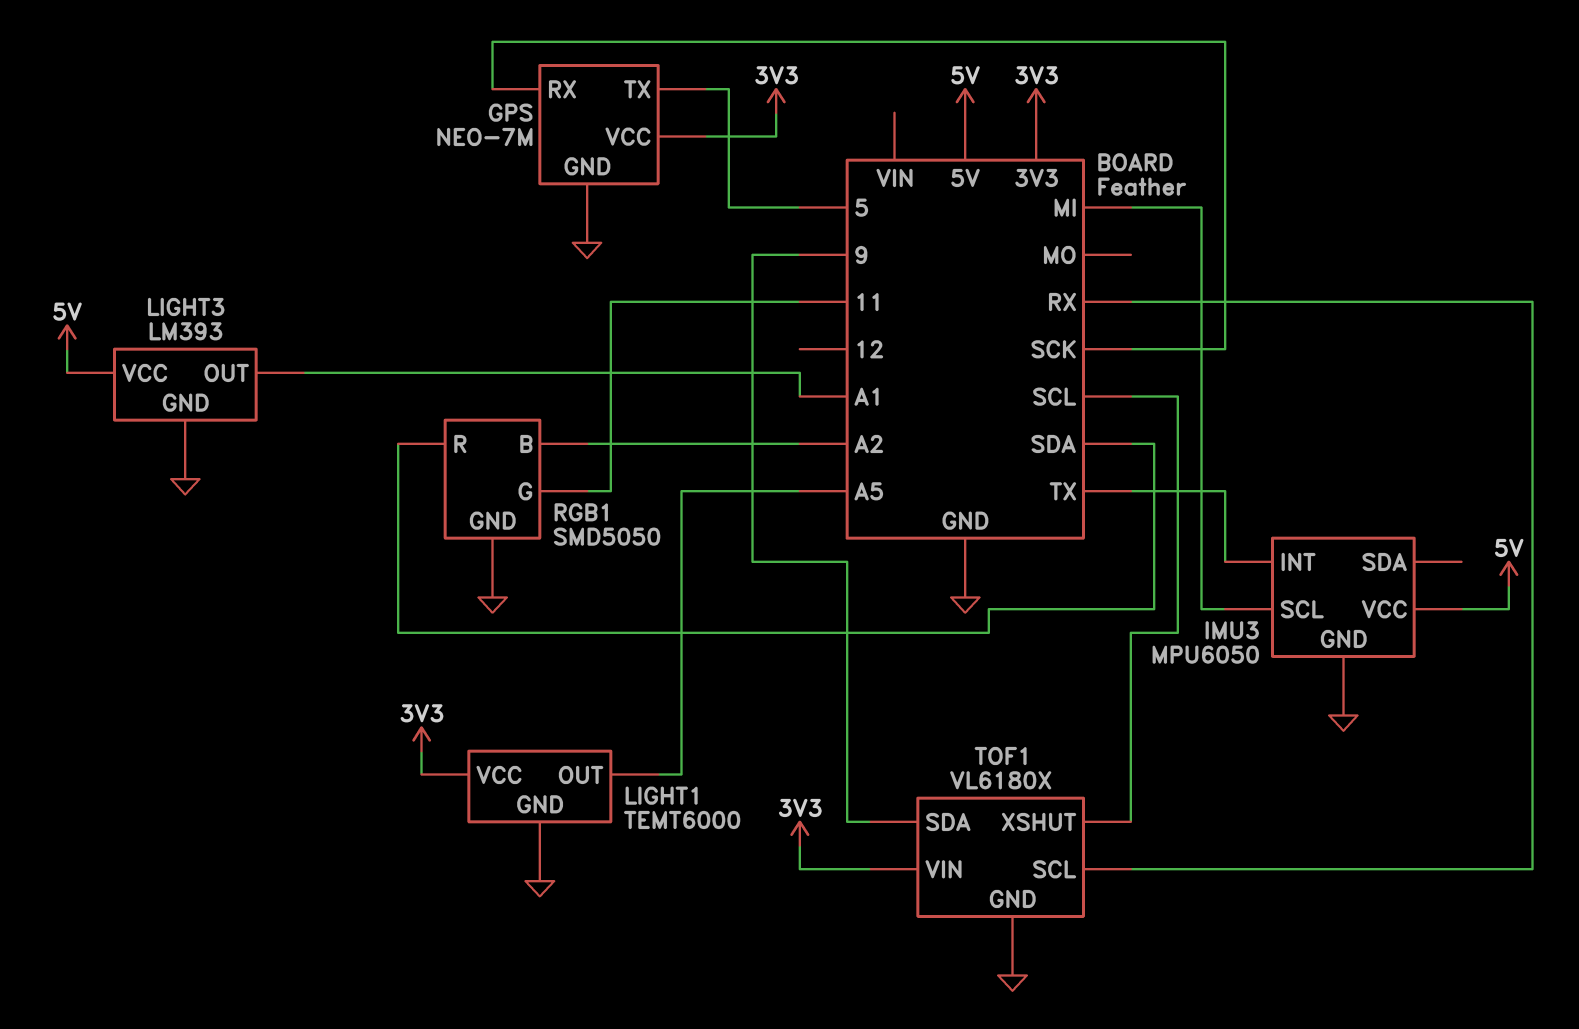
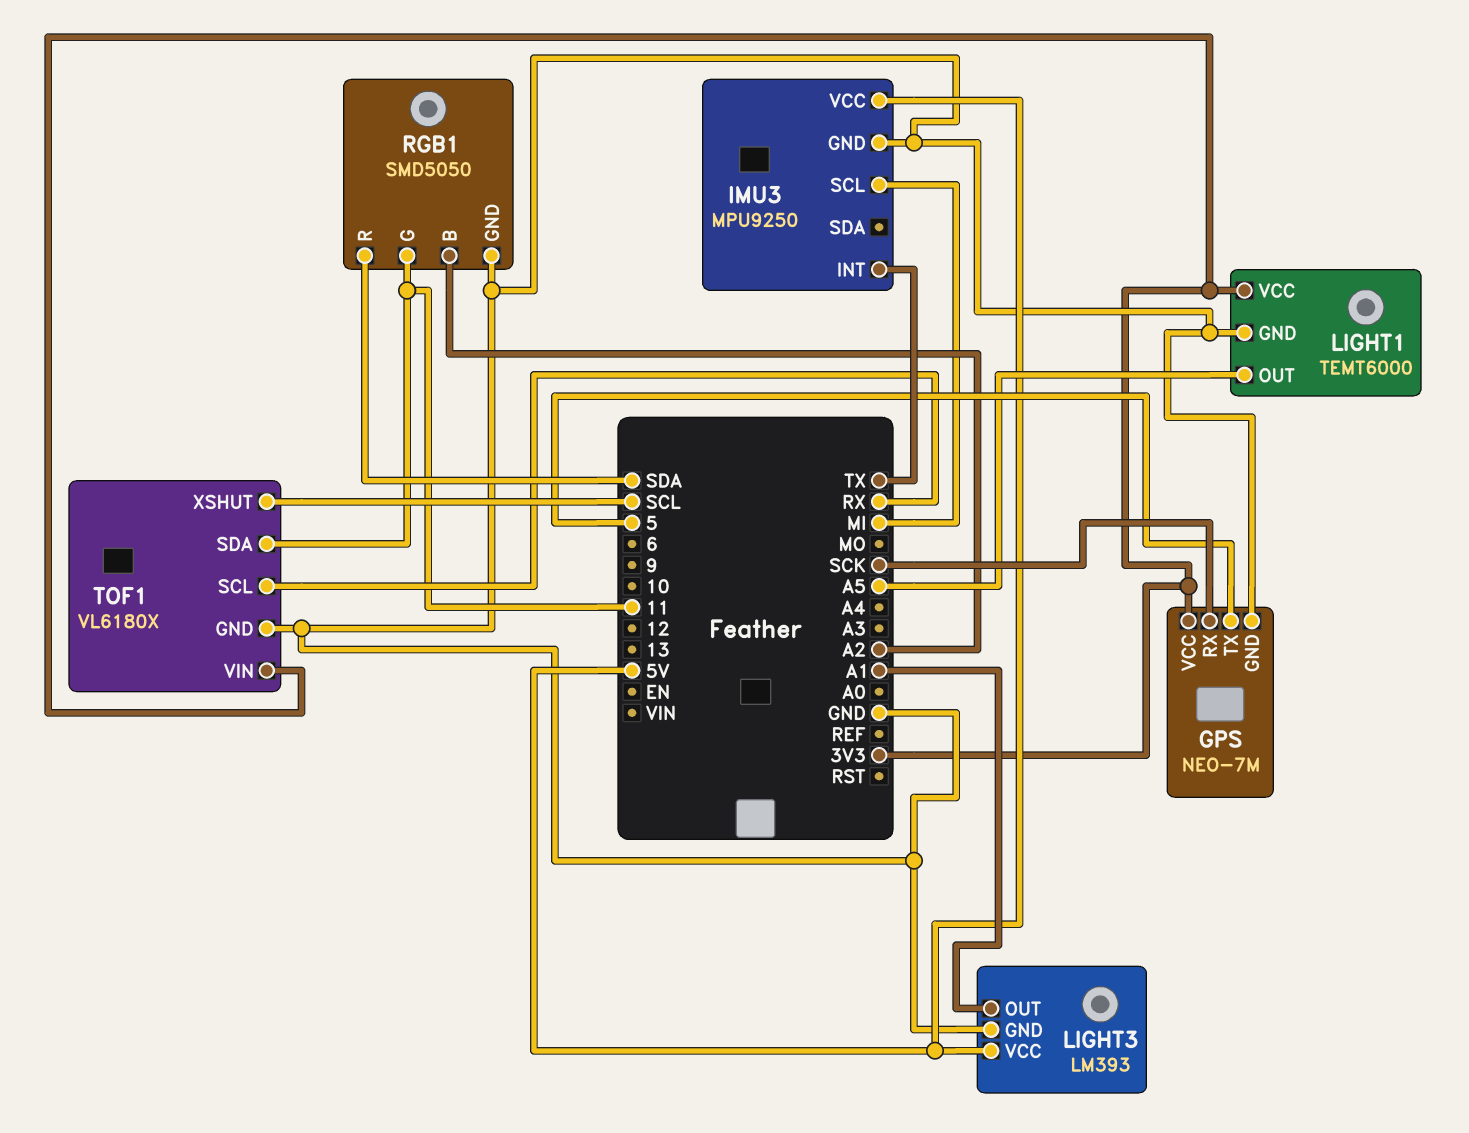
IMU3: MPU6050 -> MPU9250
TOF1 pin SDA: 9 -> 11

